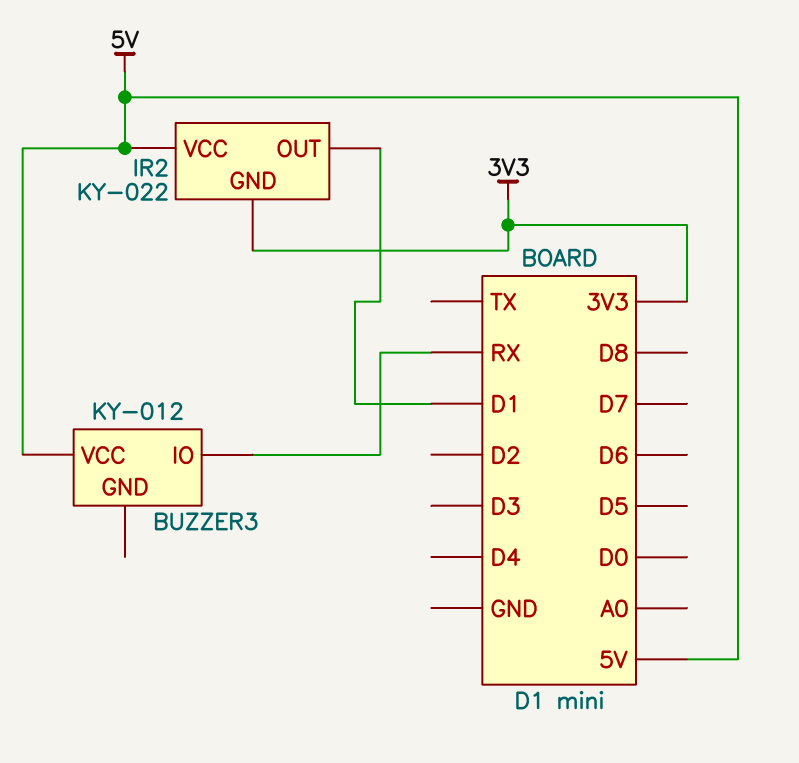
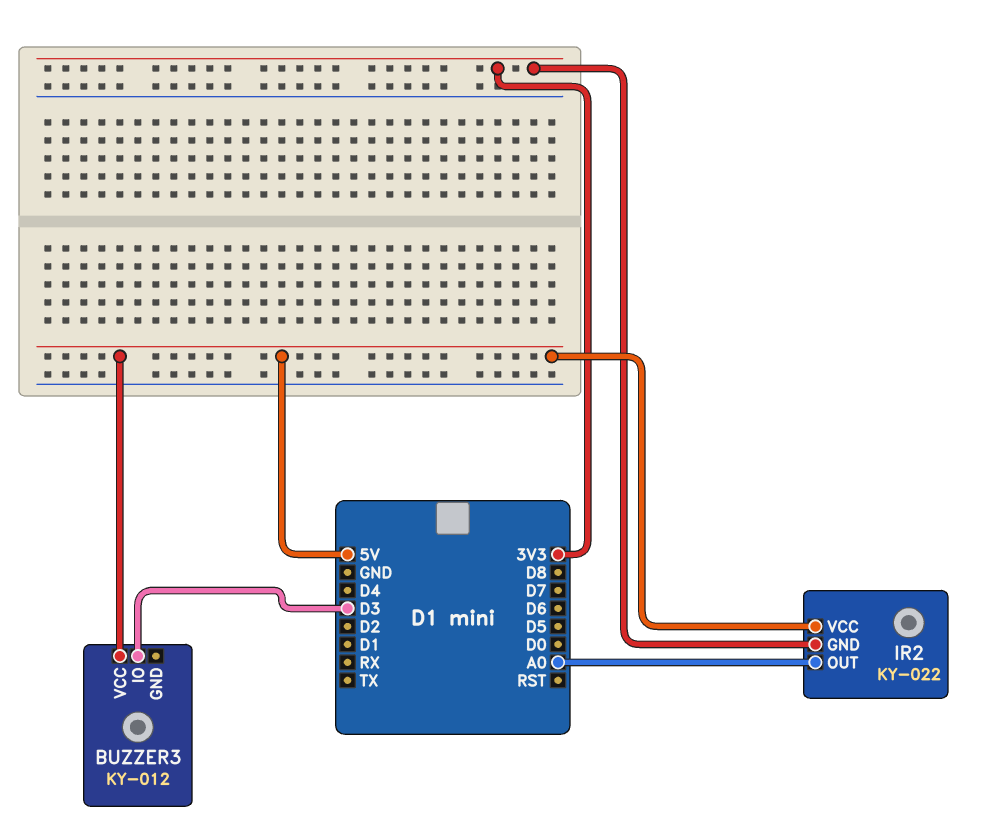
BUZZER3 pin IO: RX -> D3
IR2 pin OUT: D1 -> A0

